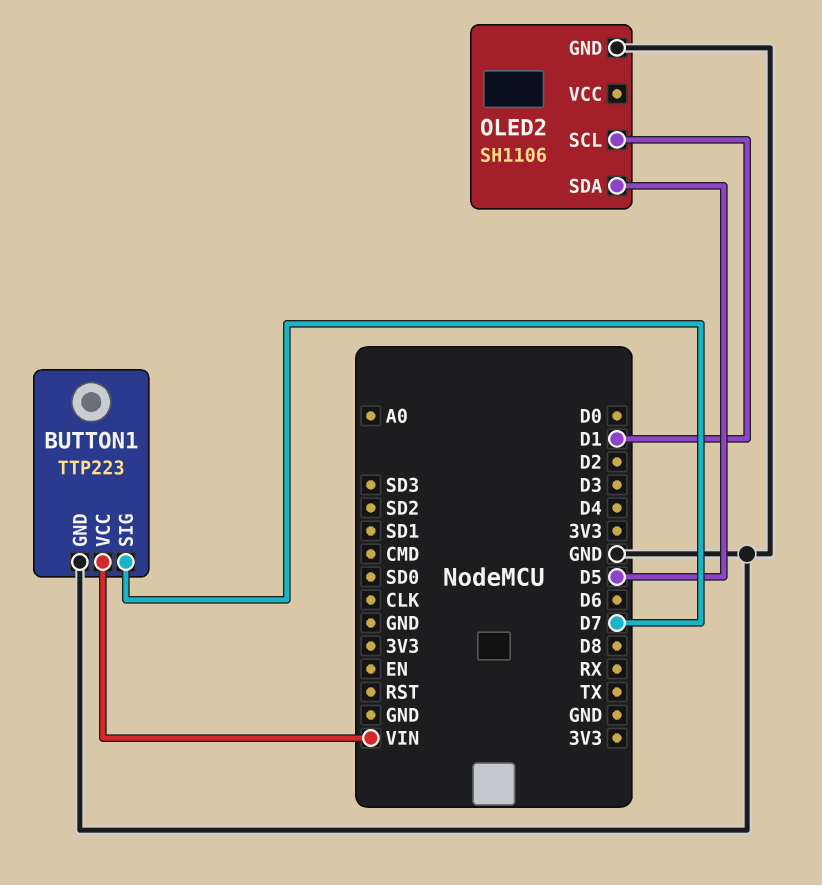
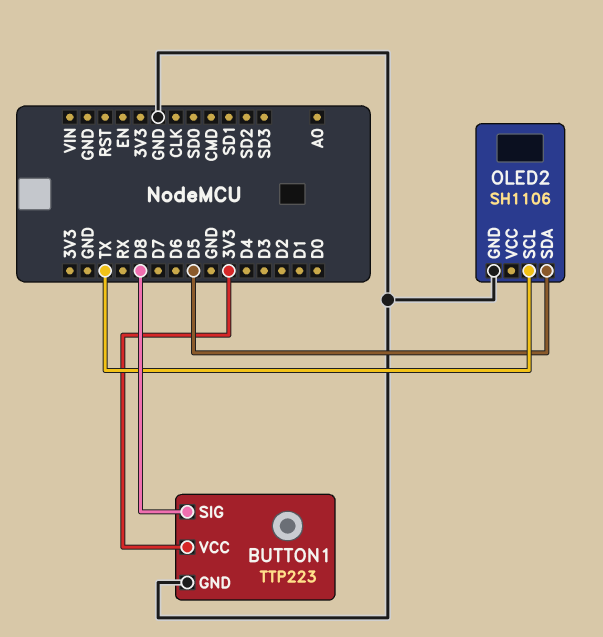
BUTTON1 pin SIG: D7 -> D8
BUTTON1 pin VCC: VIN -> 3V3
OLED2 pin SCL: D1 -> TX

